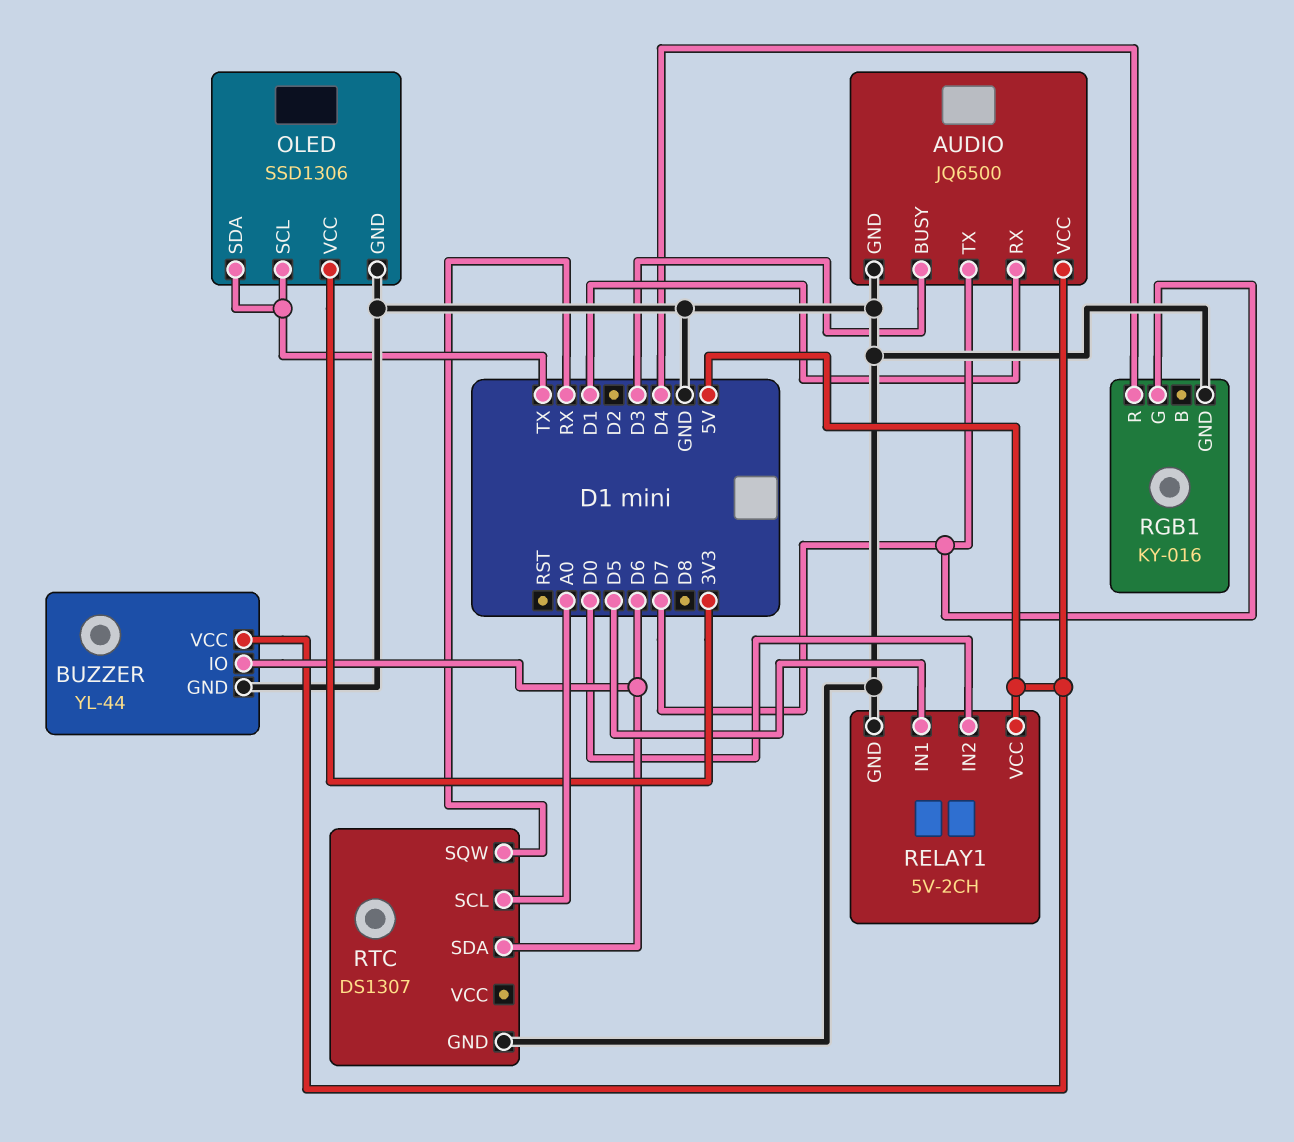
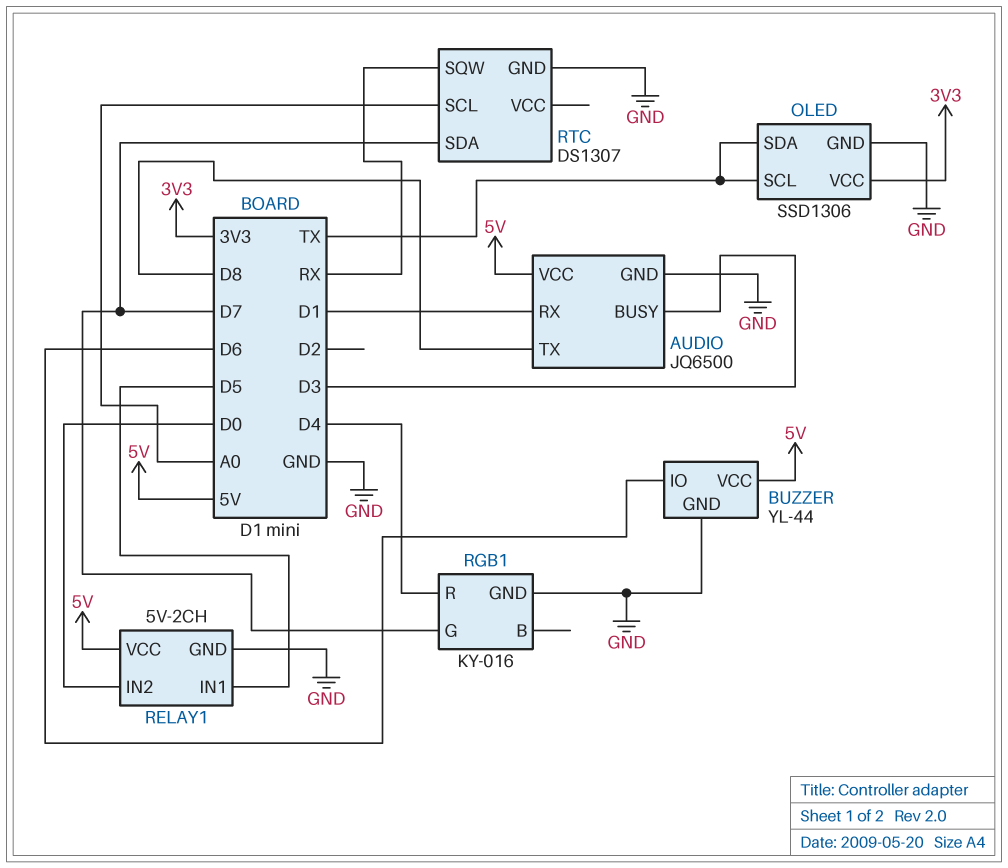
AUDIO pin TX: D7 -> D8
RTC pin SDA: D6 -> D7

